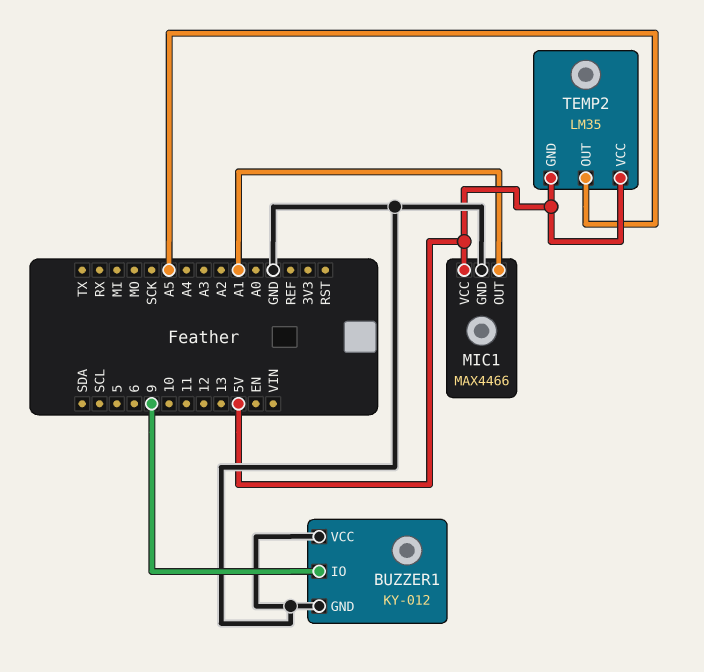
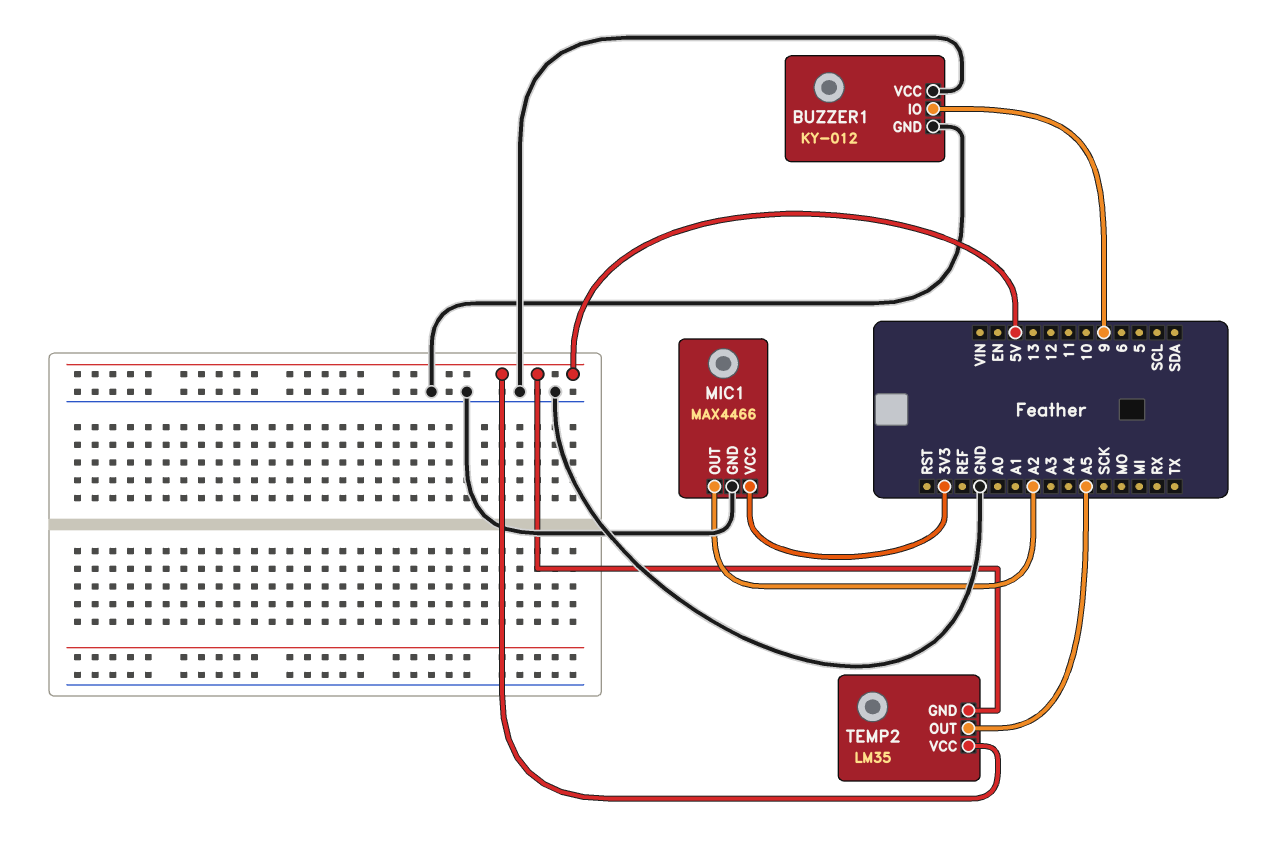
MIC1 pin OUT: A1 -> A2
MIC1 pin VCC: 5V -> 3V3

